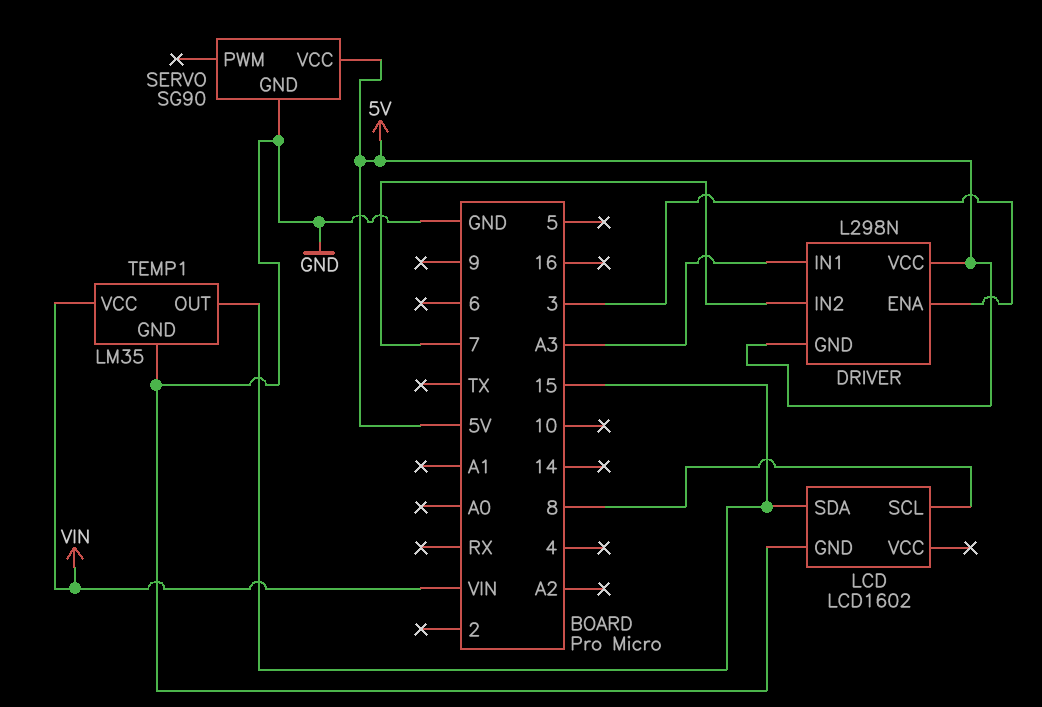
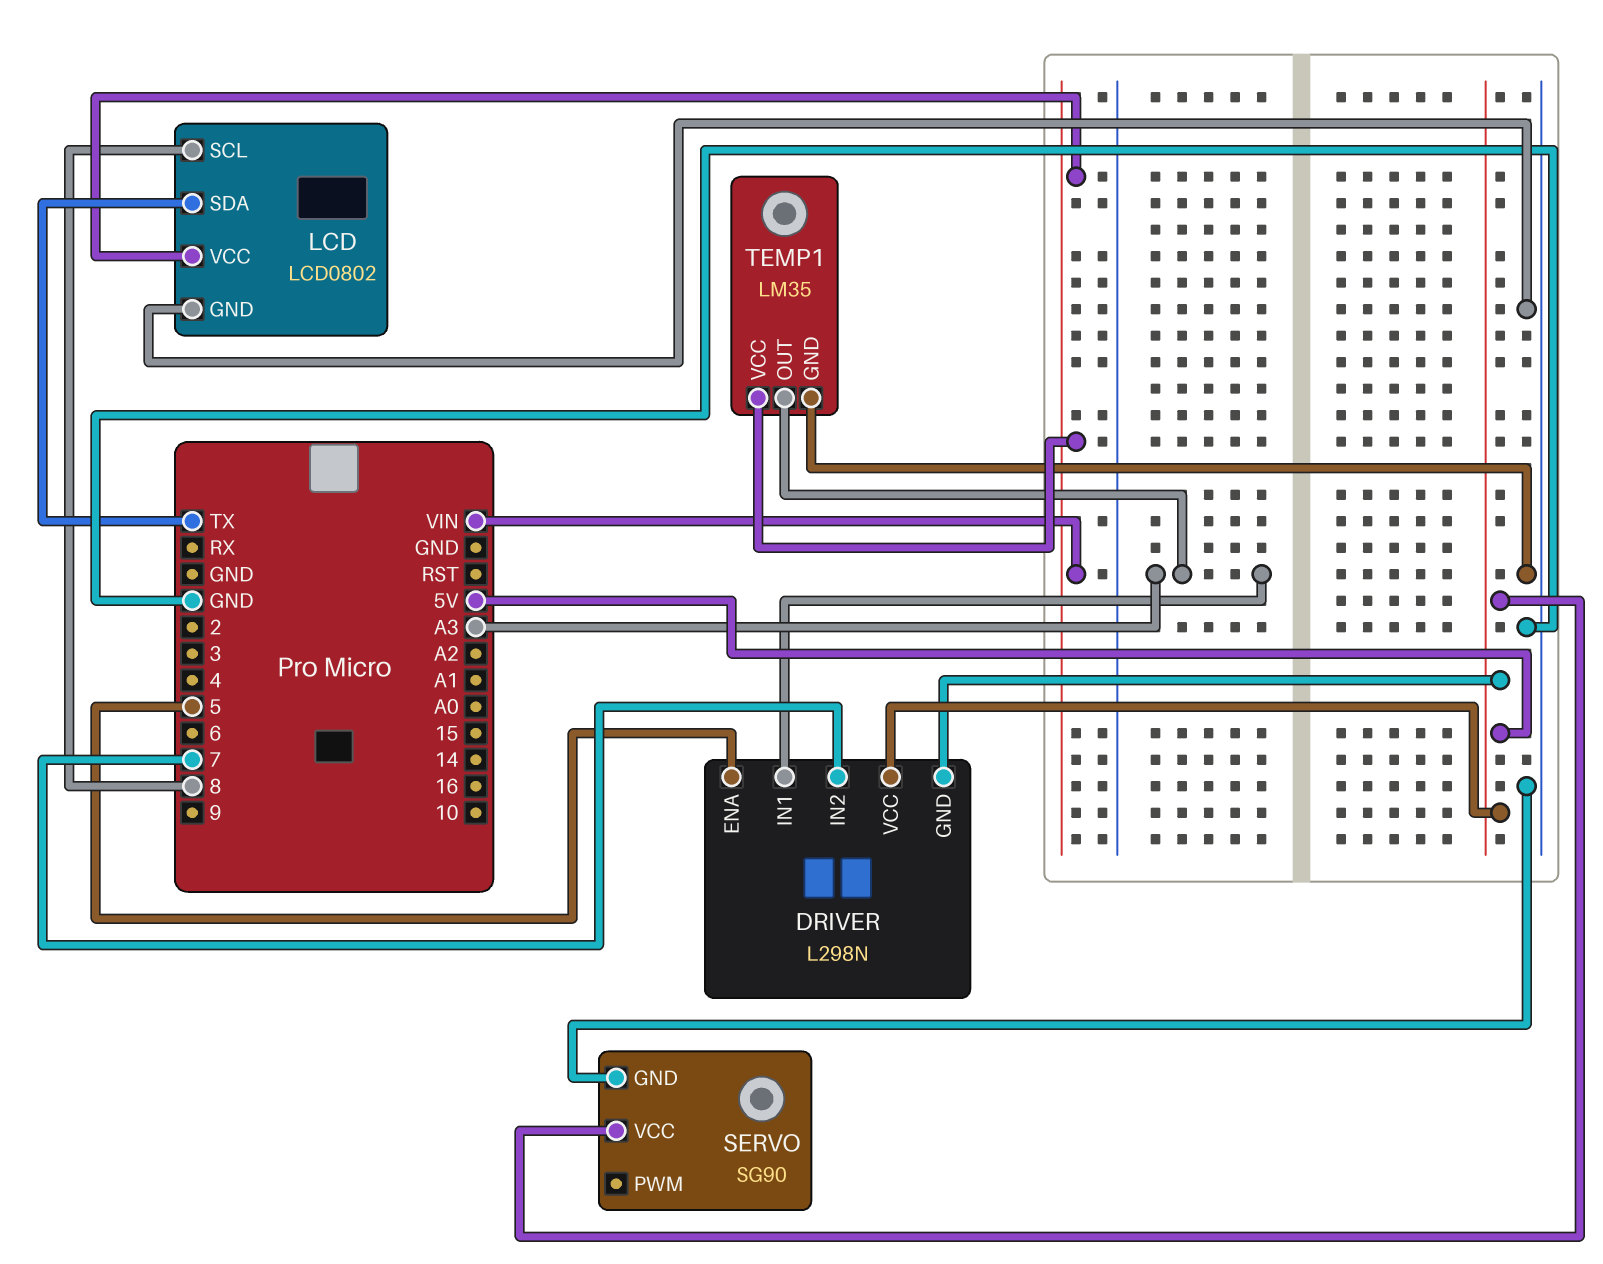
DRIVER pin ENA: 3 -> 5
LCD: LCD1602 -> LCD0802
LCD pin SDA: 15 -> TX
LCD pin VCC: none -> VIN
TEMP1 pin OUT: 15 -> A3

